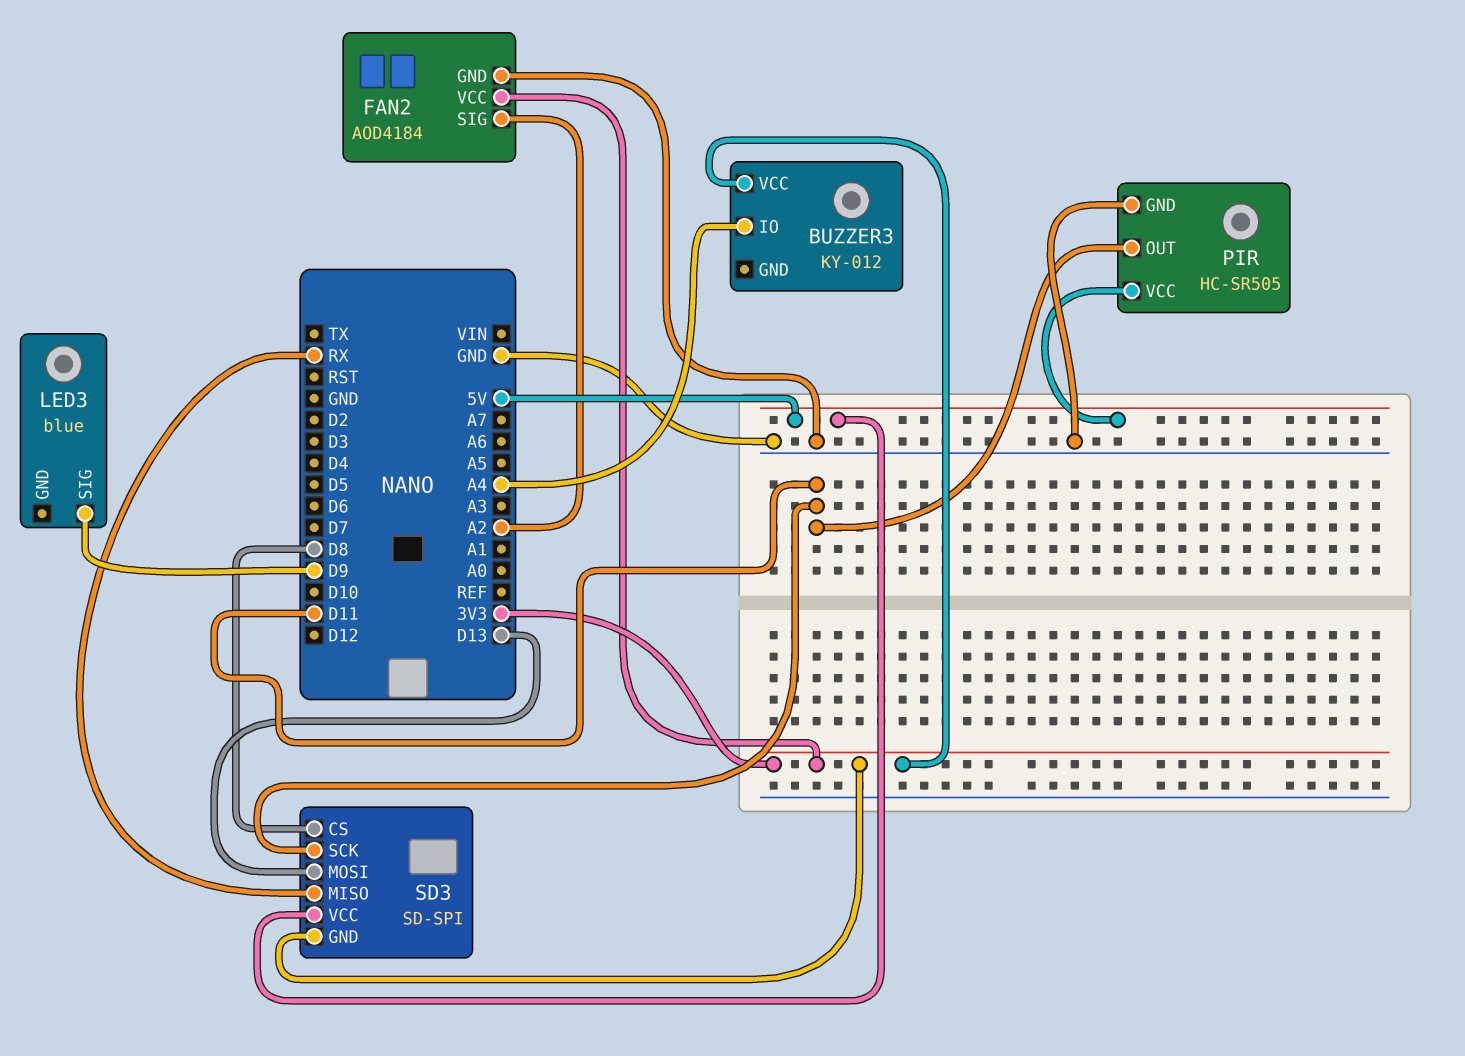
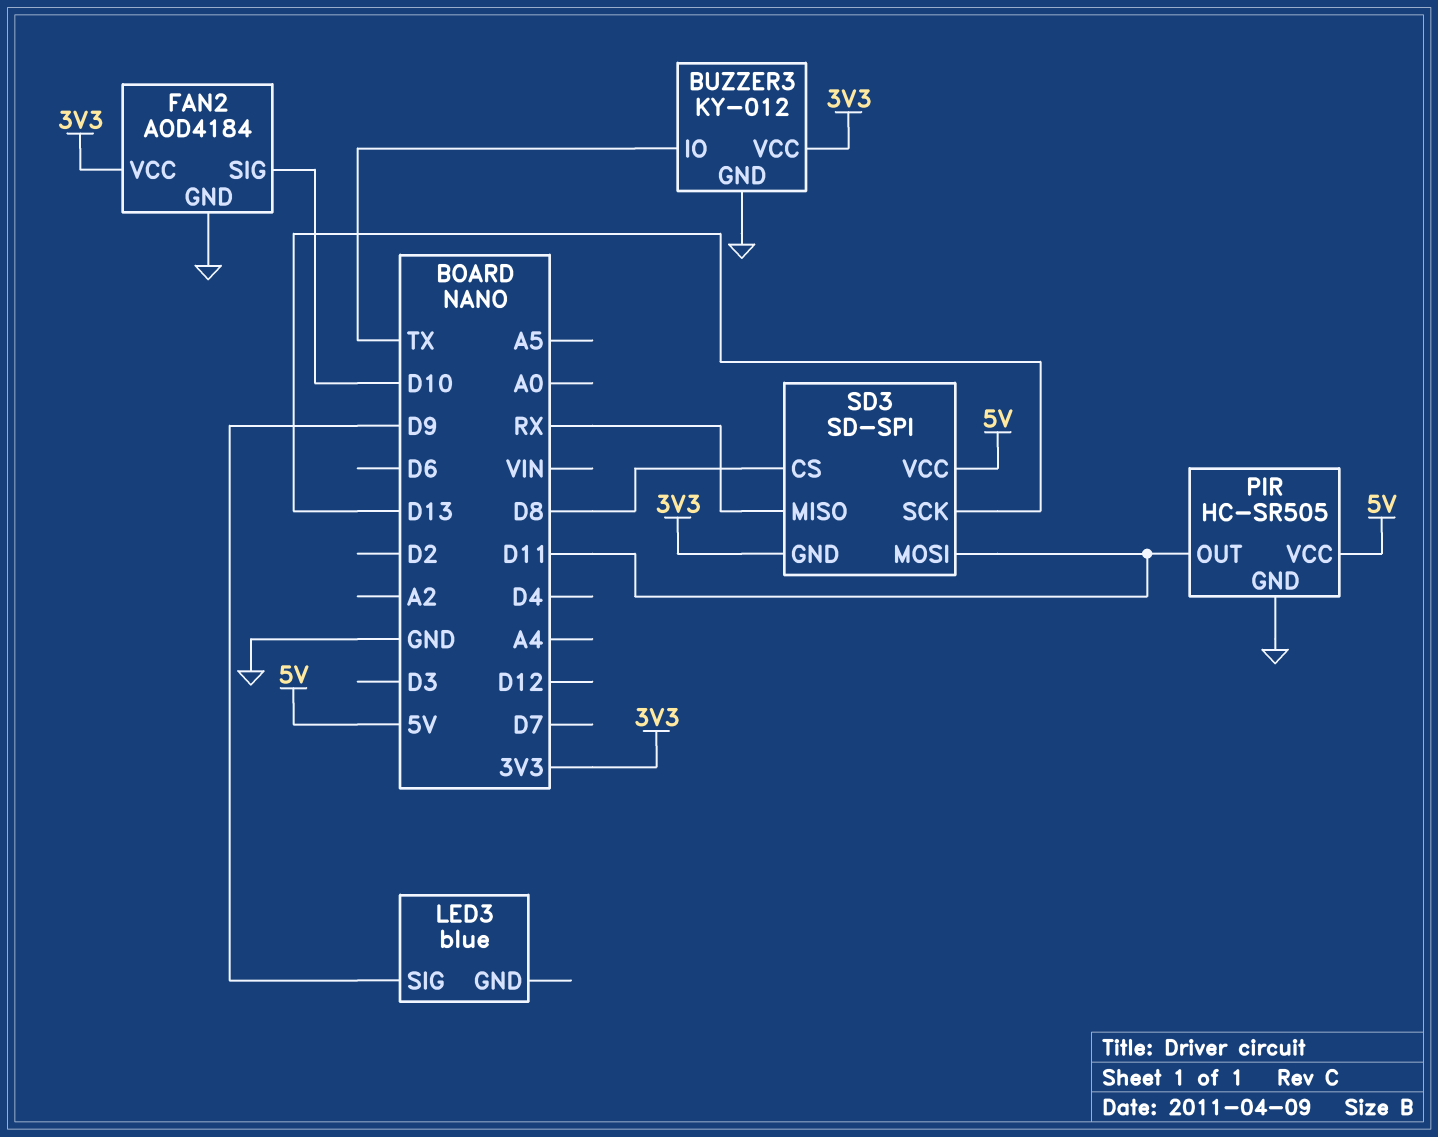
BUZZER3 pin GND: none -> GND
BUZZER3 pin IO: A4 -> TX
FAN2 pin SIG: A2 -> D10
SD3 pin MOSI: D13 -> D11
SD3 pin SCK: D11 -> D13

